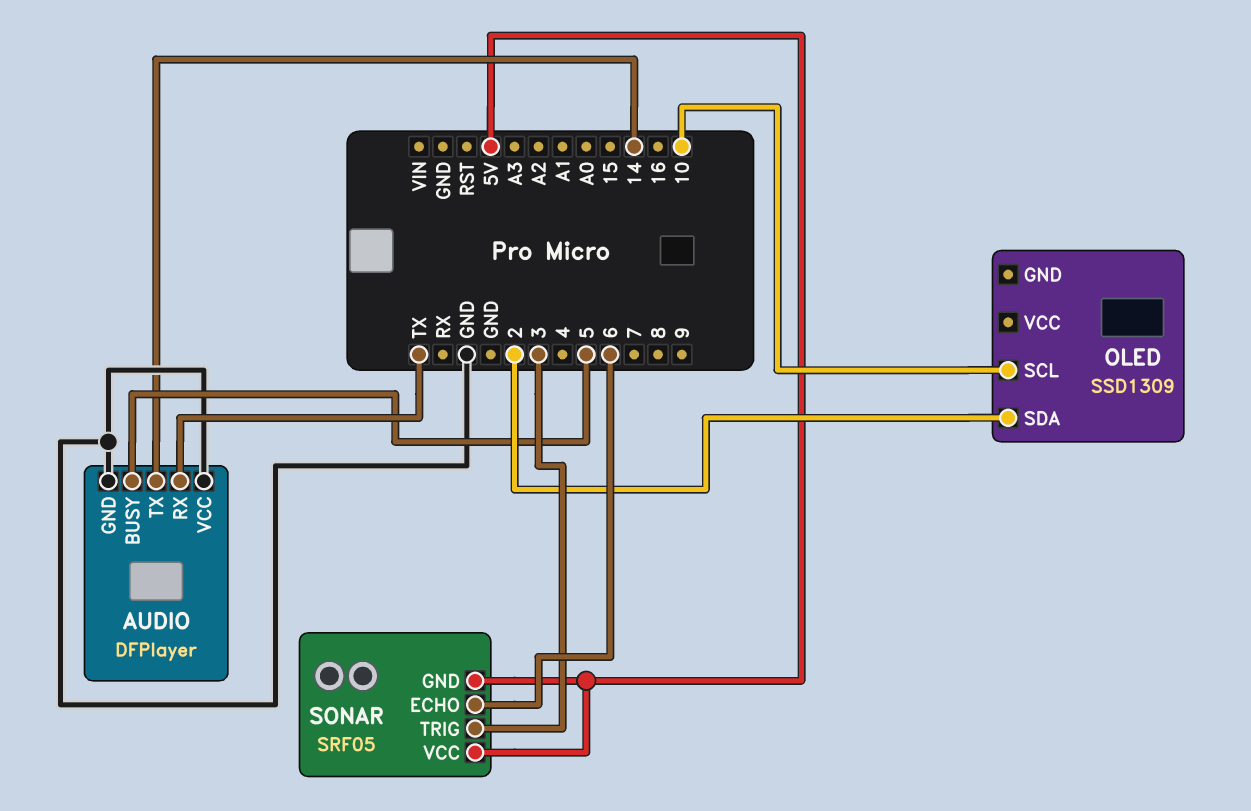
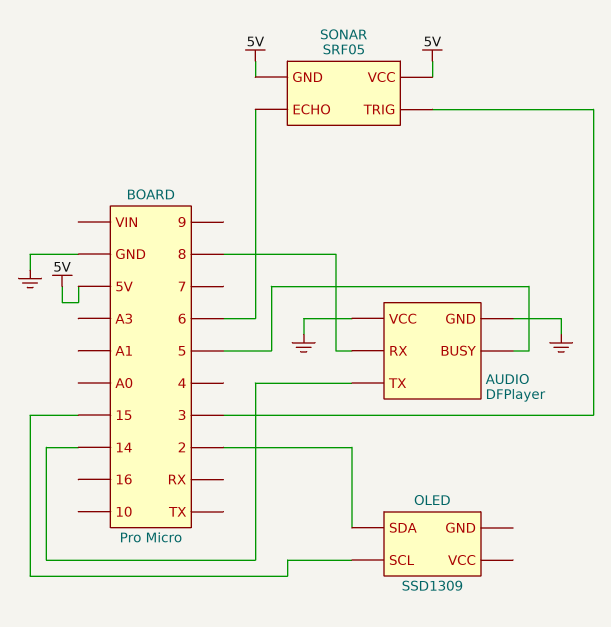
AUDIO pin RX: TX -> 8
OLED pin SCL: 10 -> 15

